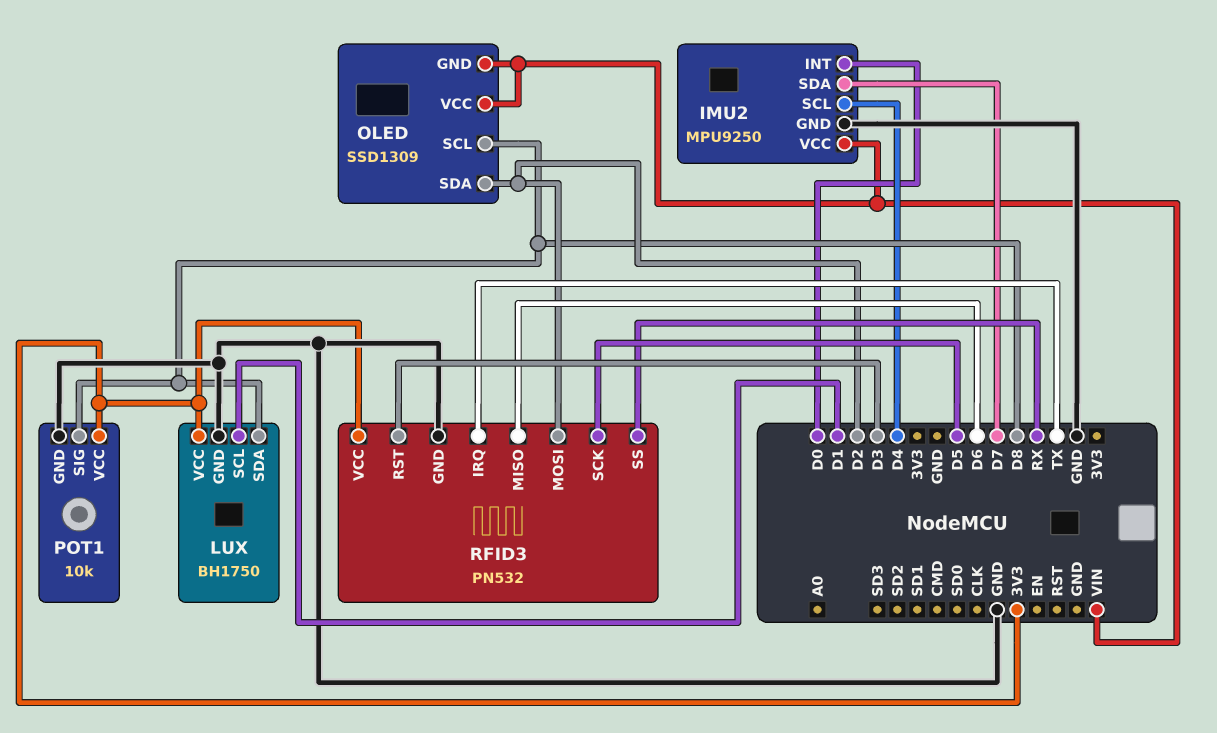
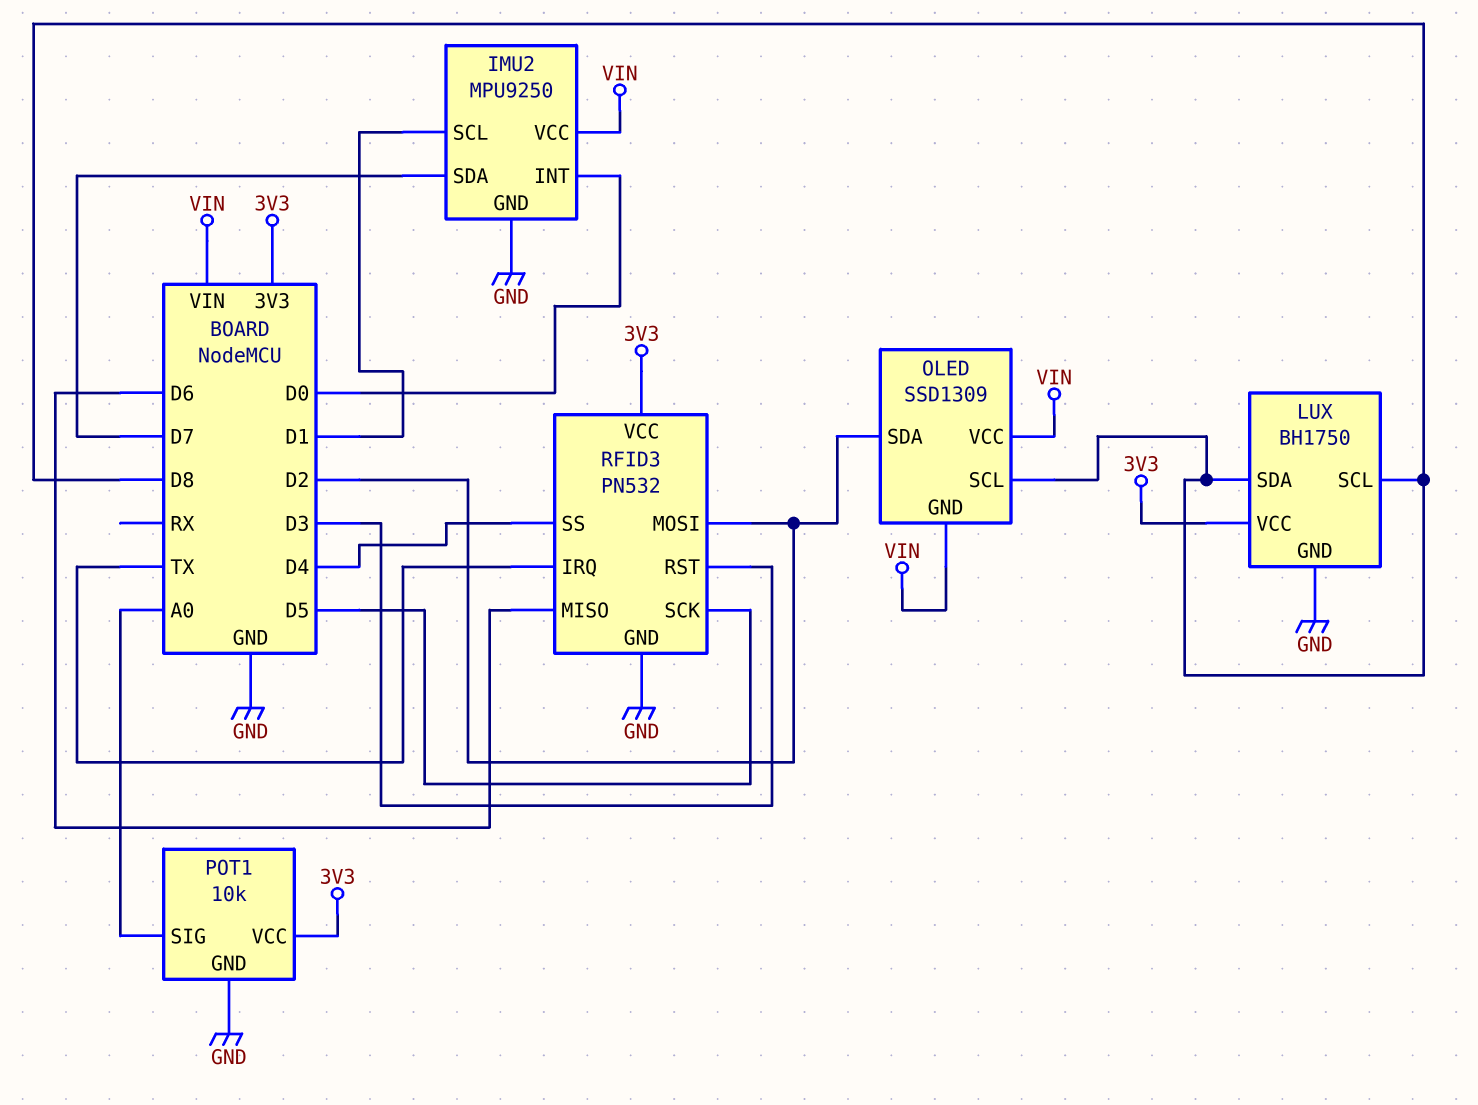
IMU2 pin SCL: D4 -> D1
LUX pin SCL: D1 -> D8
POT1 pin SIG: D8 -> A0
RFID3 pin SS: RX -> D4

